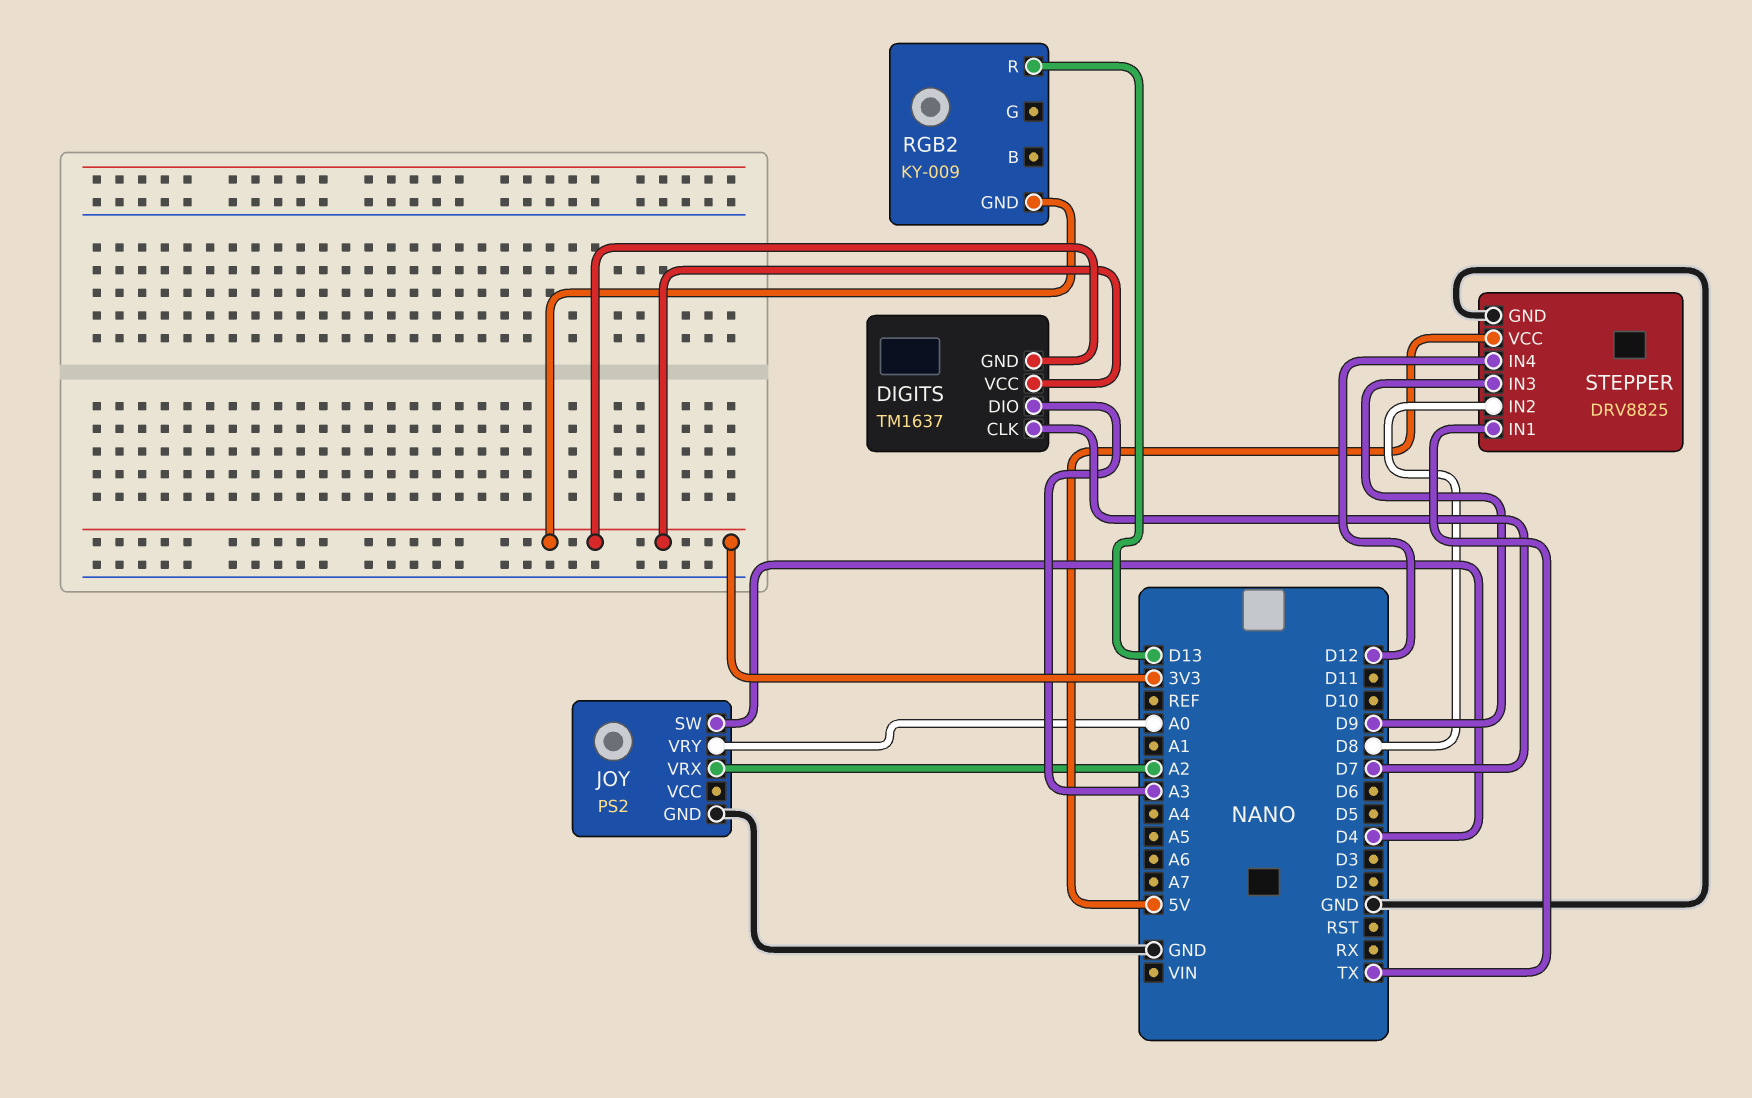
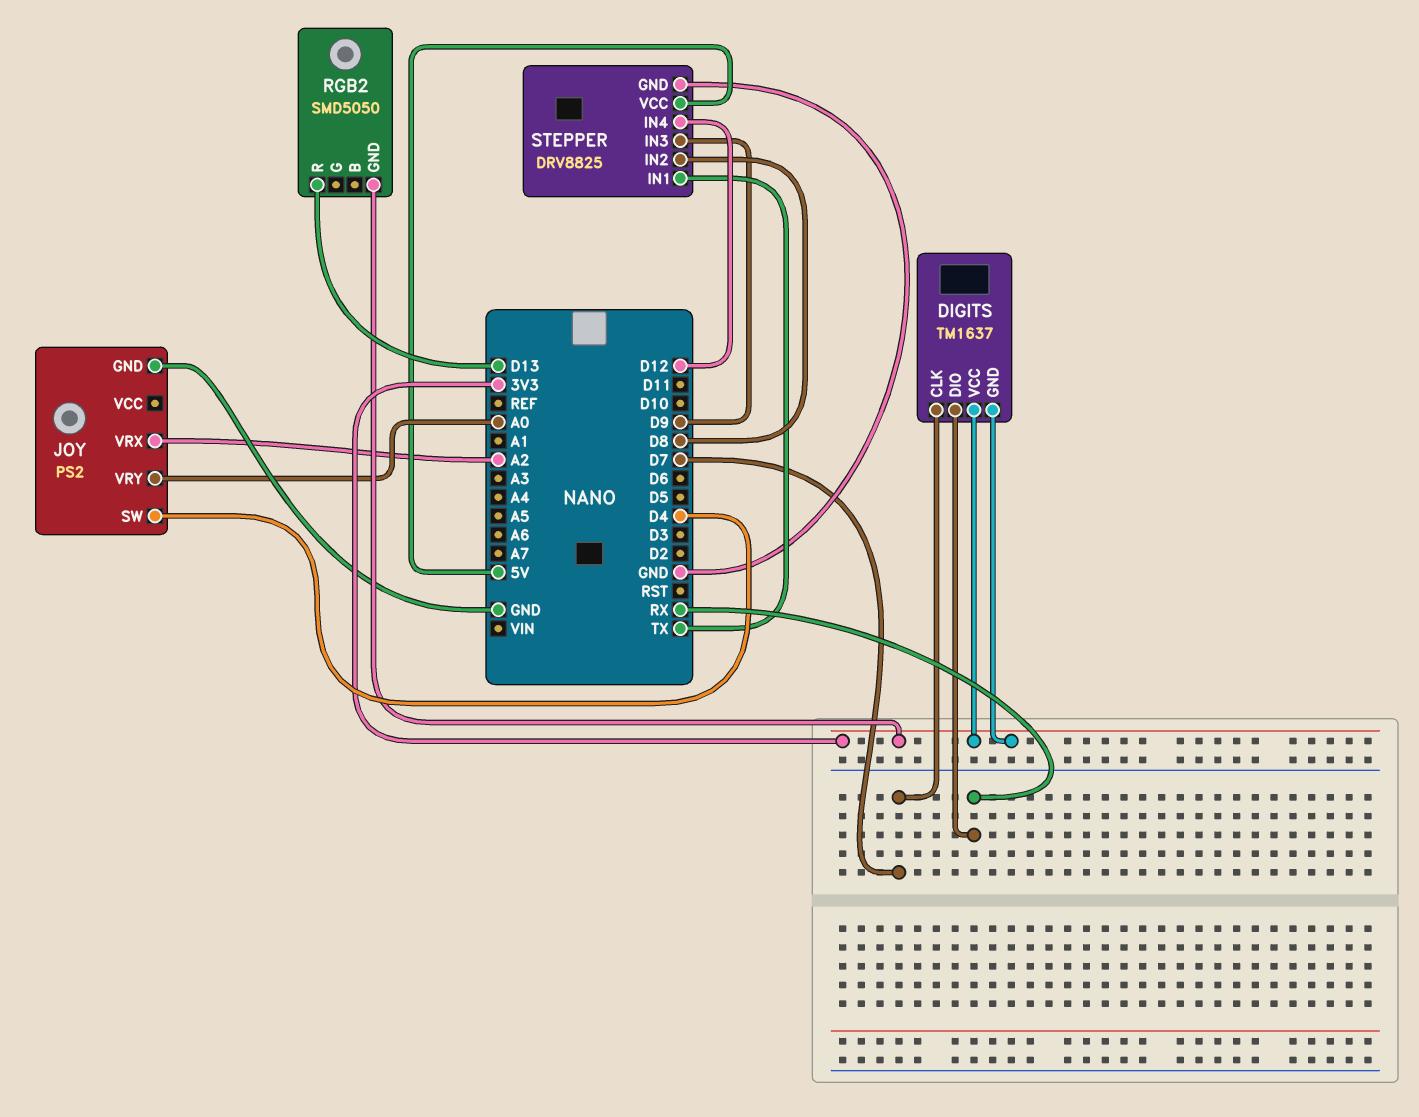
DIGITS pin DIO: A3 -> RX
RGB2: KY-009 -> SMD5050

